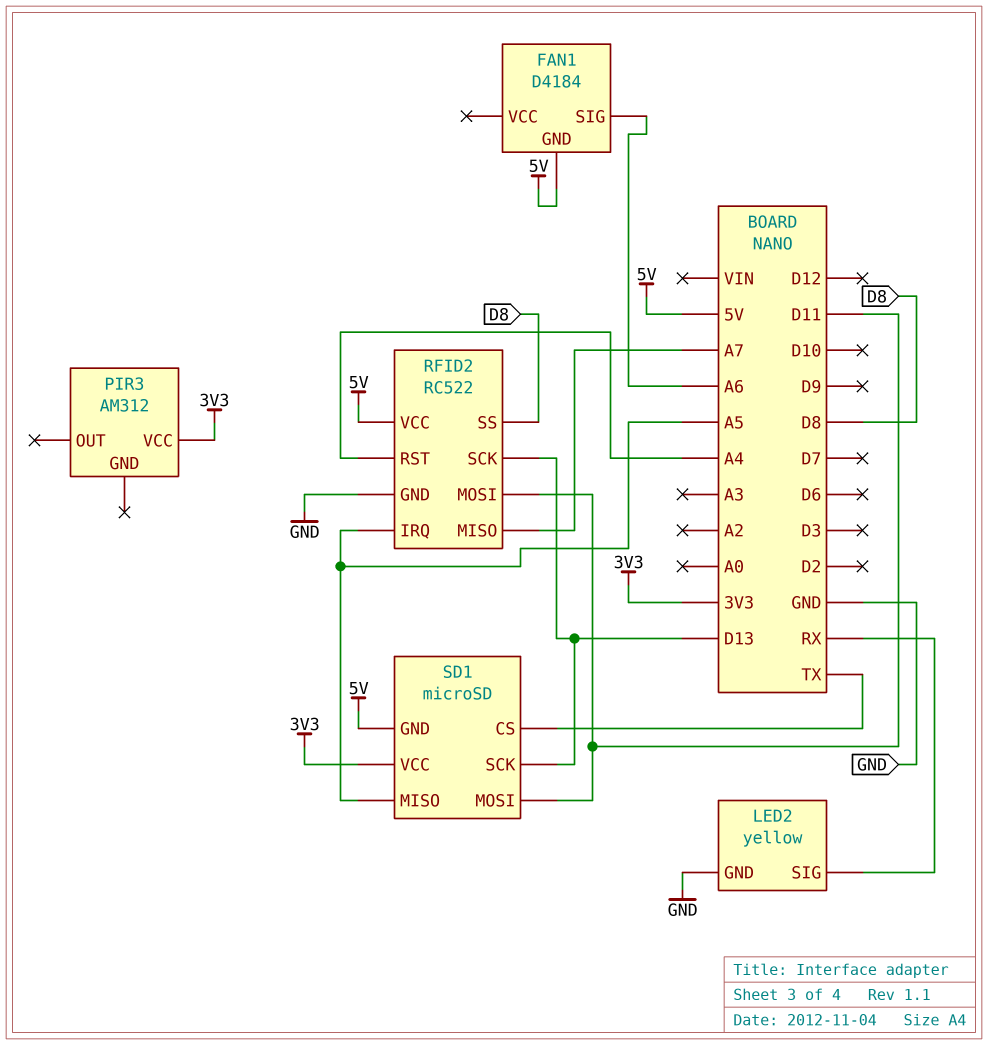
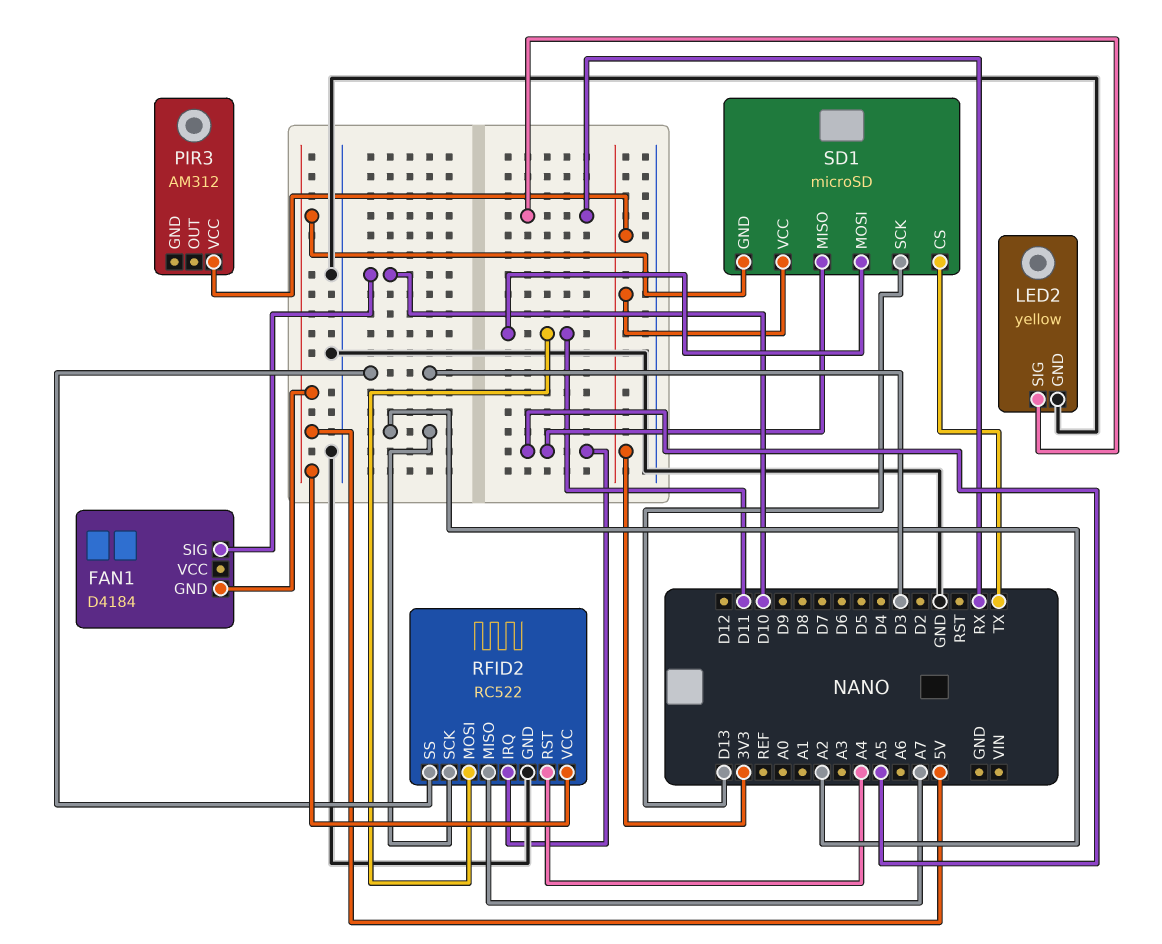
FAN1 pin SIG: A6 -> D10
RFID2 pin SCK: D13 -> A2
RFID2 pin SS: D8 -> D3

